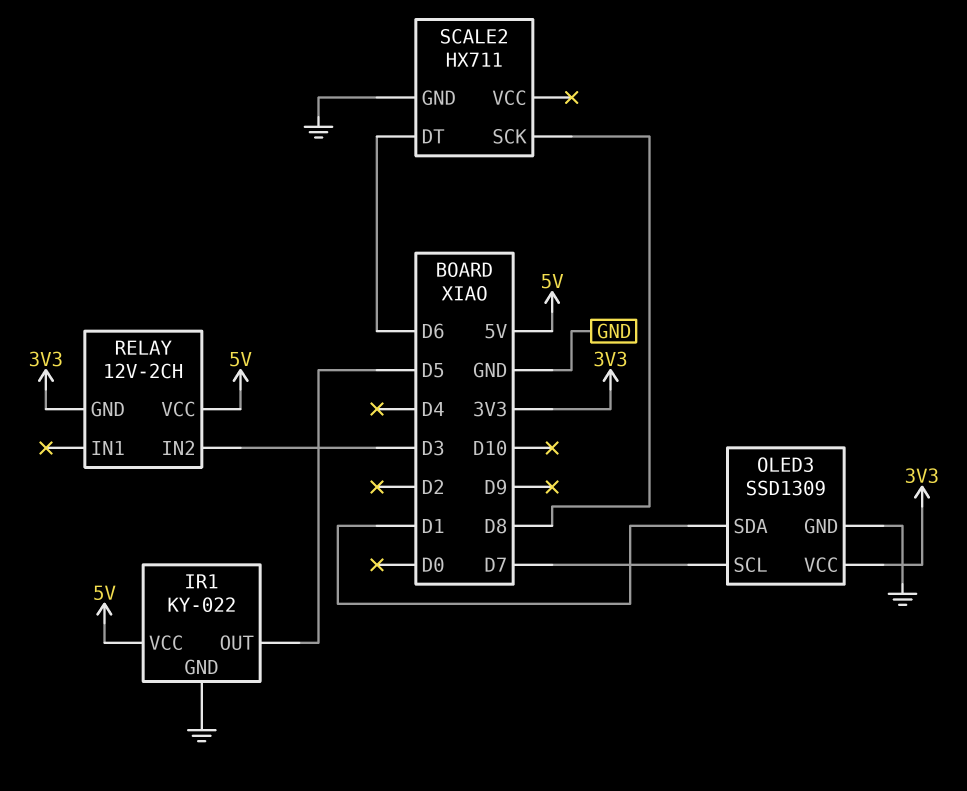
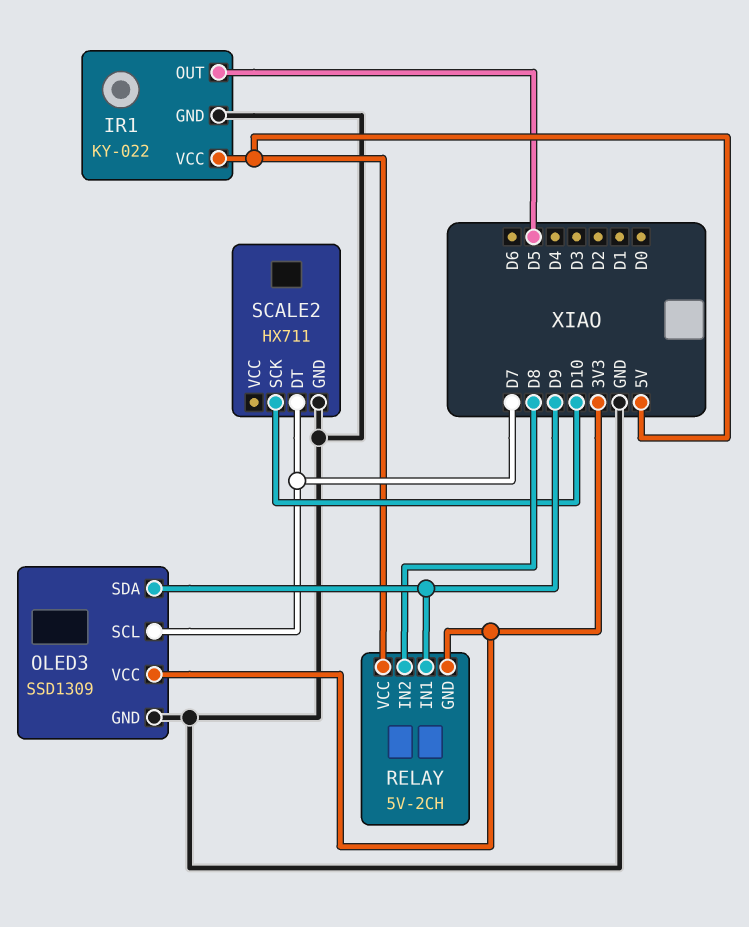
OLED3 pin SDA: D1 -> D9
RELAY: 12V-2CH -> 5V-2CH
RELAY pin IN1: none -> D9
RELAY pin IN2: D3 -> D8
SCALE2 pin DT: D6 -> D7
SCALE2 pin SCK: D8 -> D10

